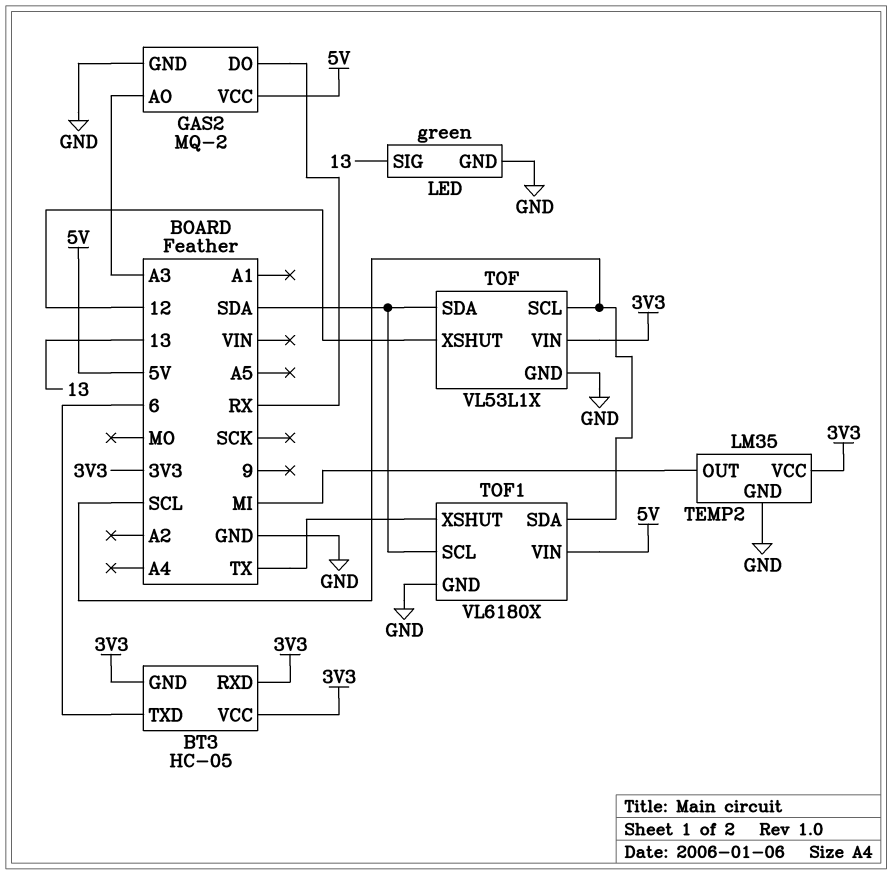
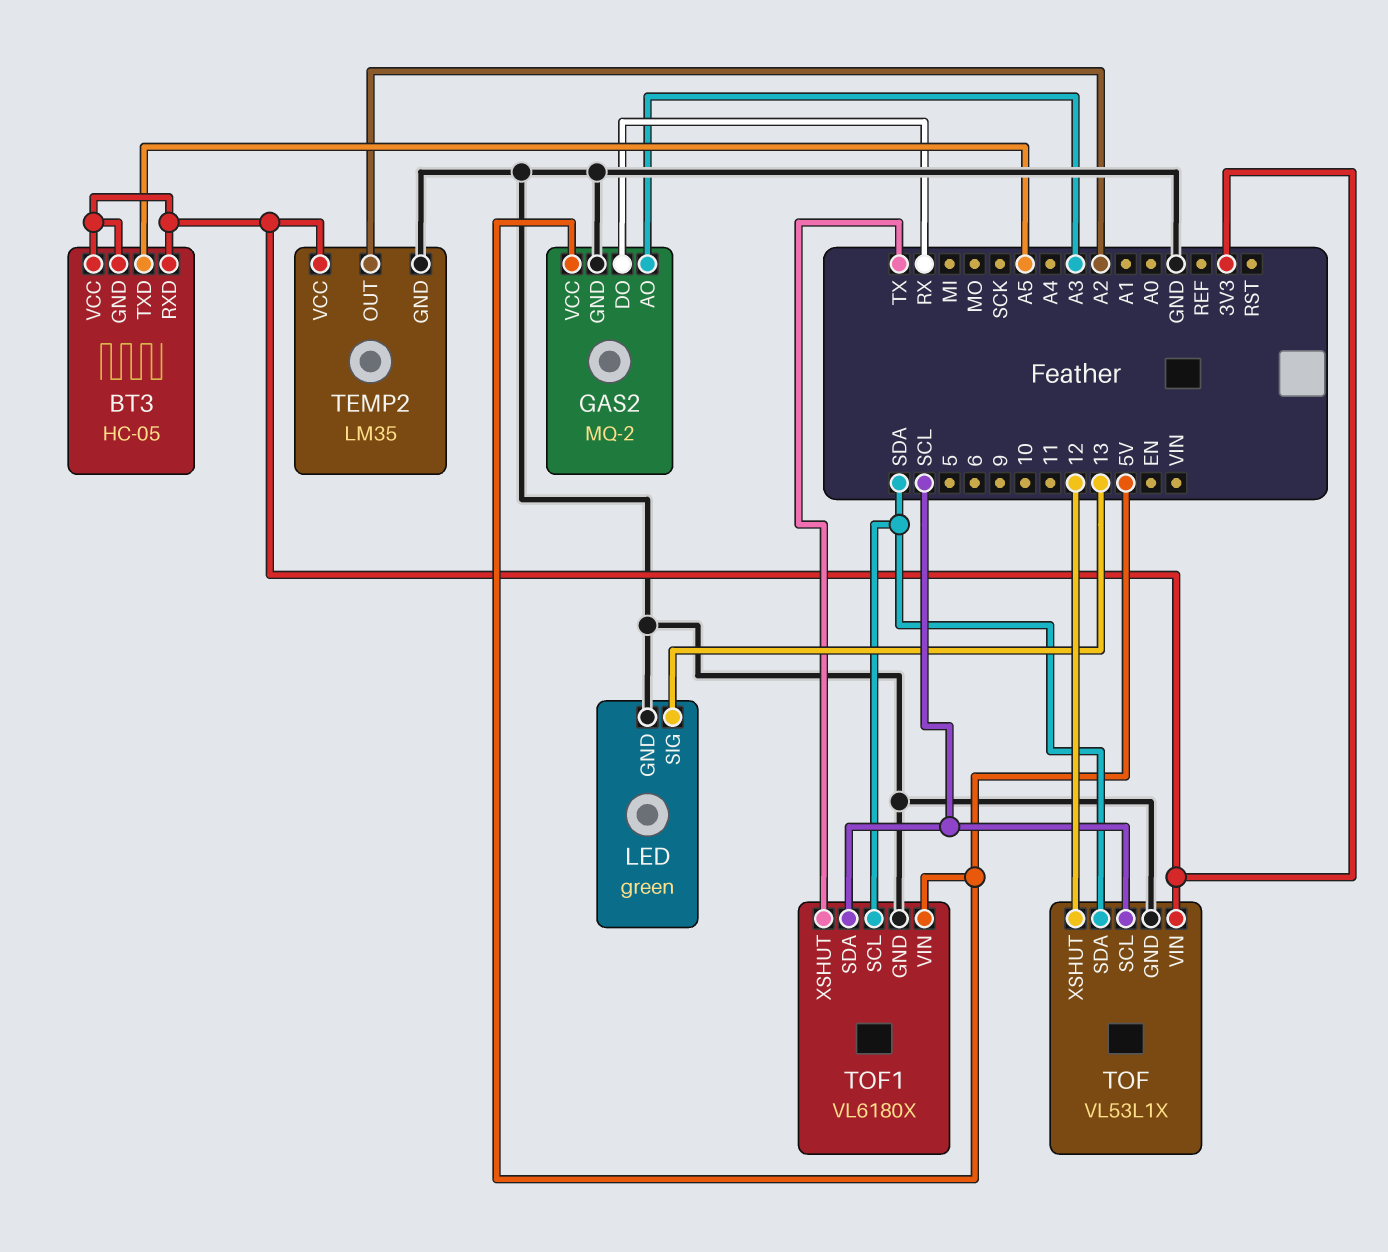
BT3 pin TXD: 6 -> A5
TEMP2 pin OUT: MI -> A2

